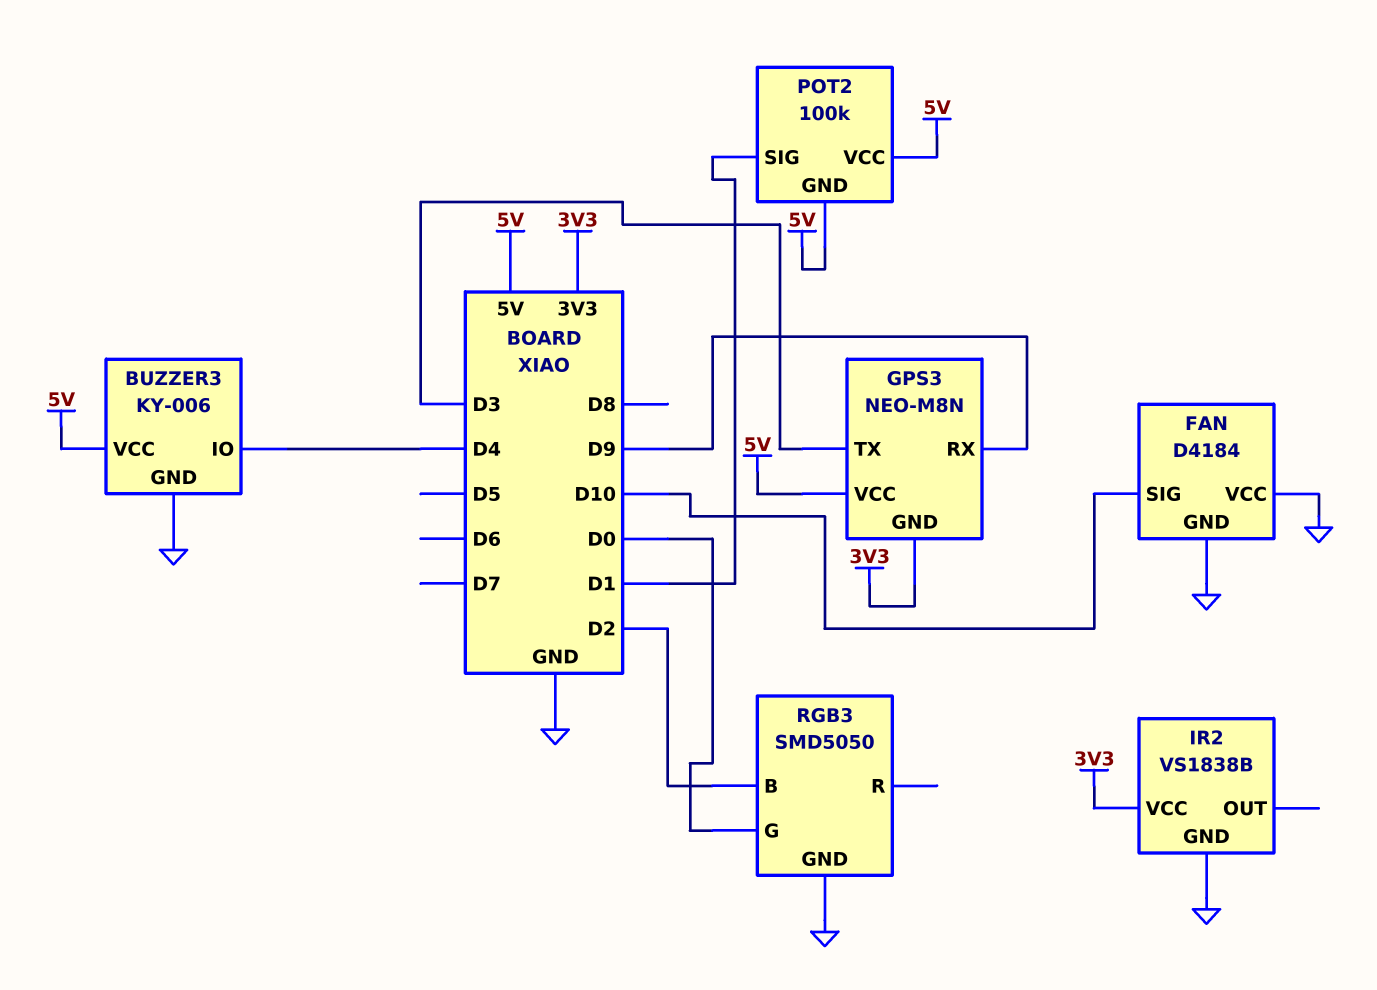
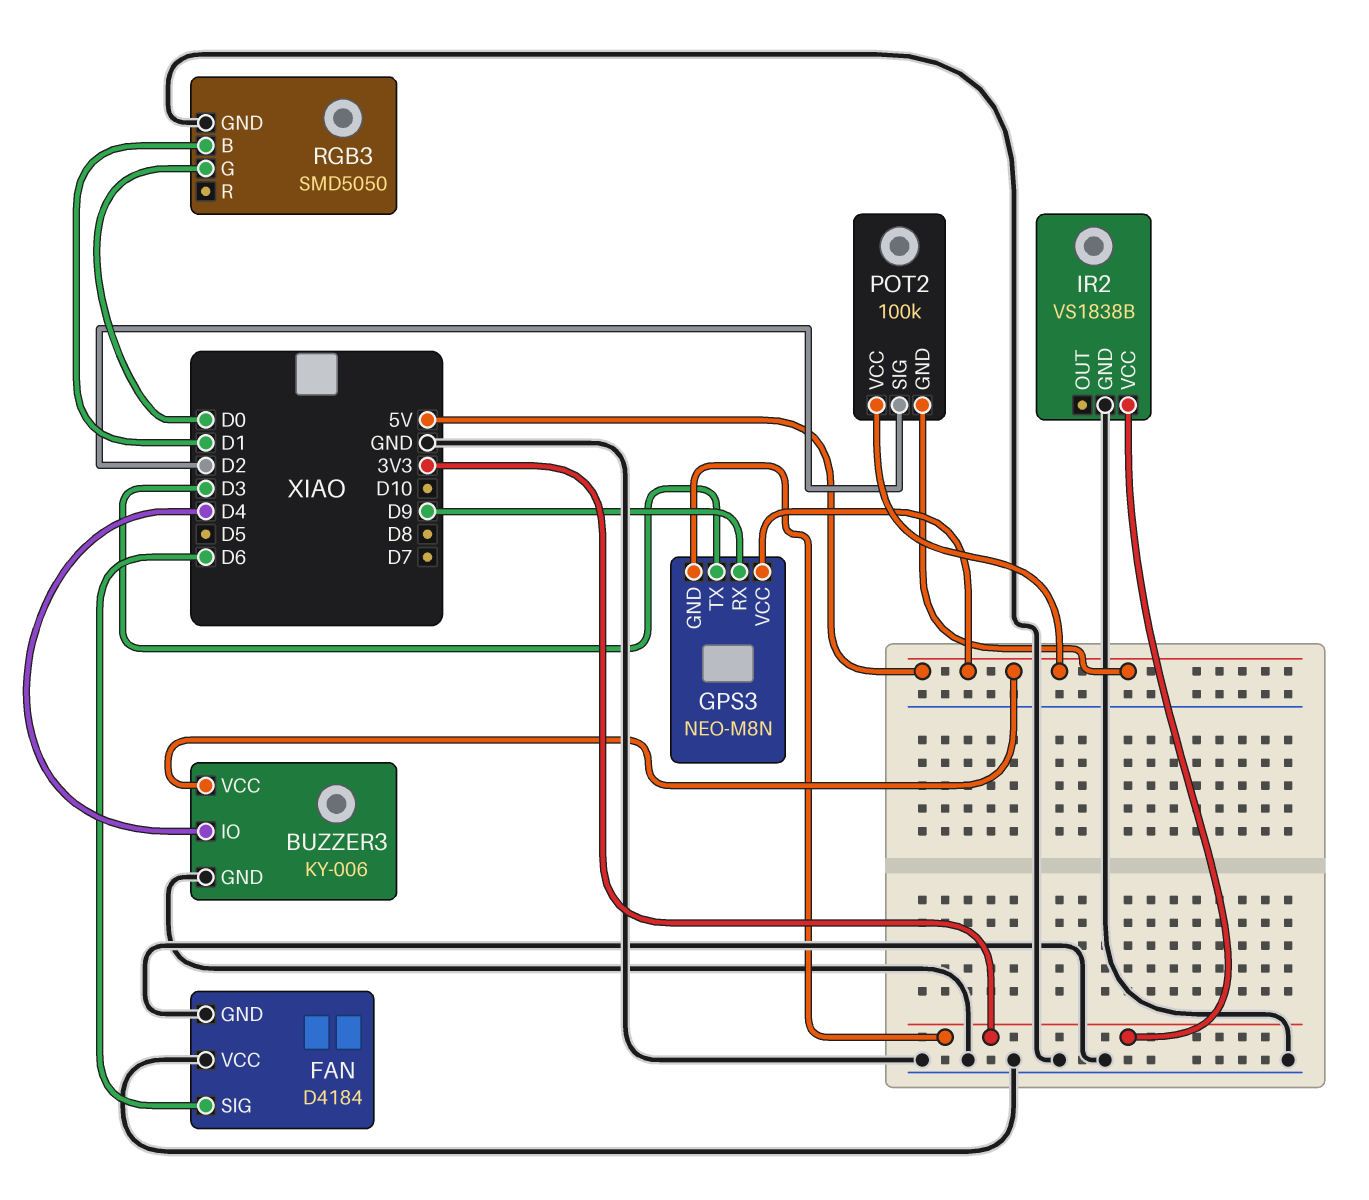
FAN pin SIG: D10 -> D6
POT2 pin SIG: D1 -> D2
RGB3 pin B: D2 -> D1

